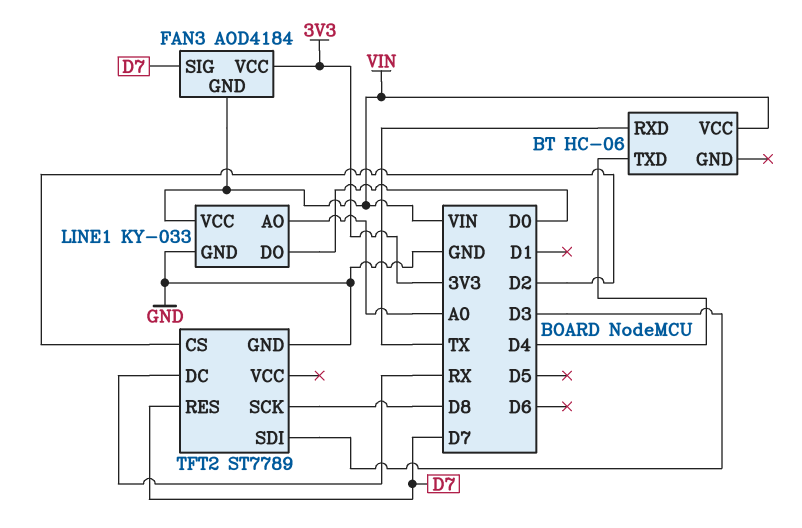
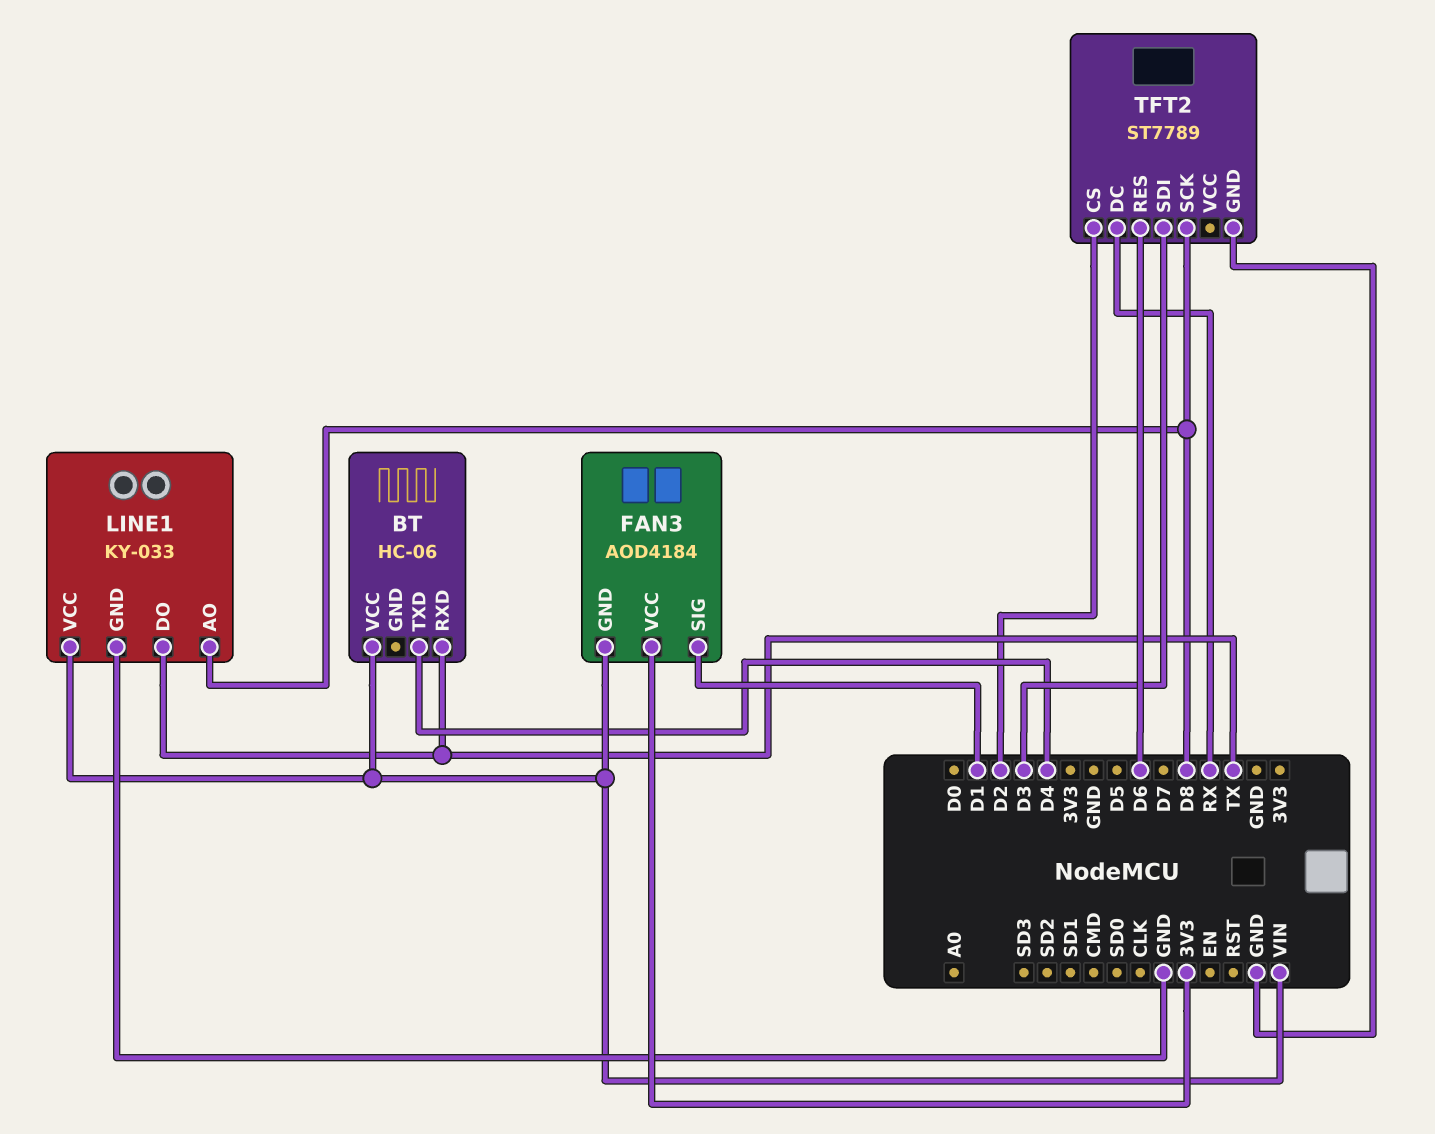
FAN3 pin SIG: D7 -> D1
LINE1 pin AO: A0 -> D8
LINE1 pin DO: D0 -> TX
TFT2 pin RES: D7 -> D6

